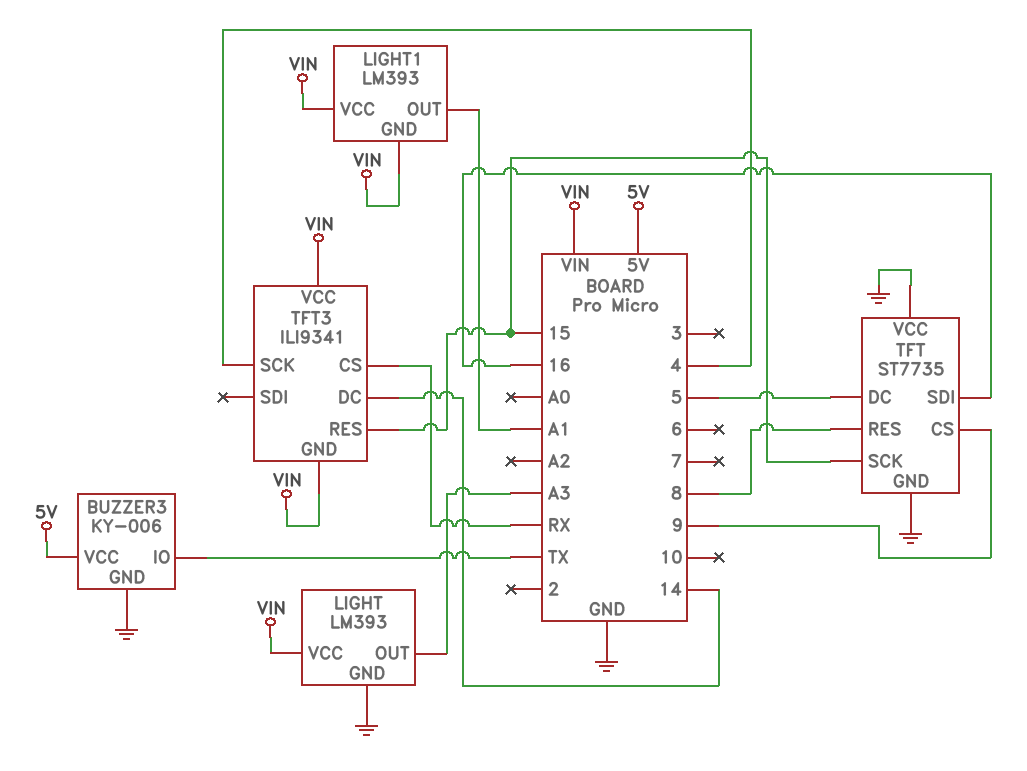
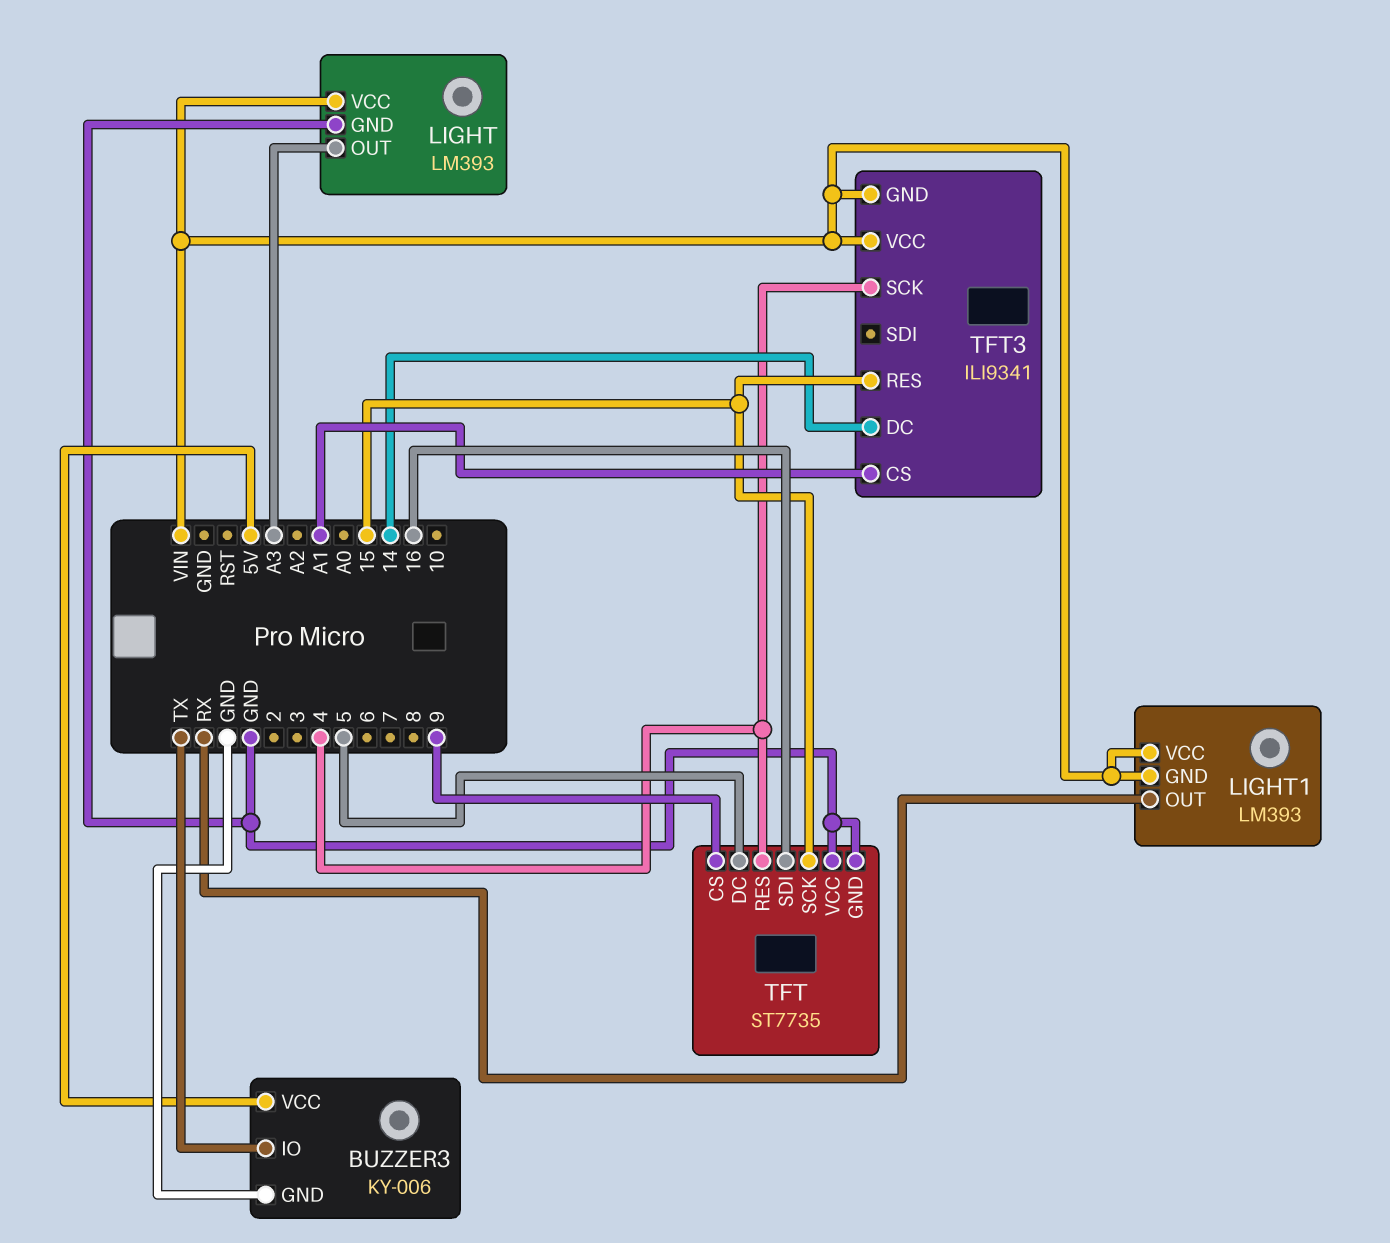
LIGHT1 pin OUT: A1 -> RX
TFT pin RES: 8 -> 4
TFT3 pin CS: RX -> A1

